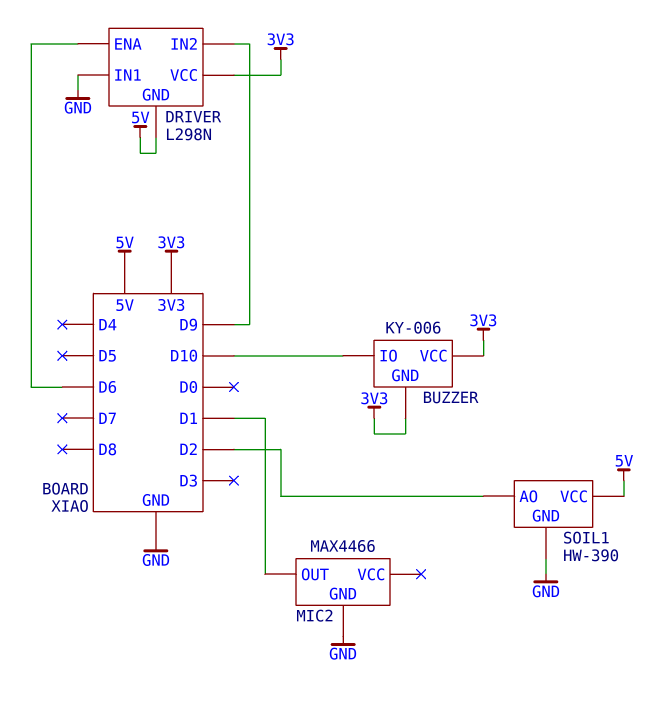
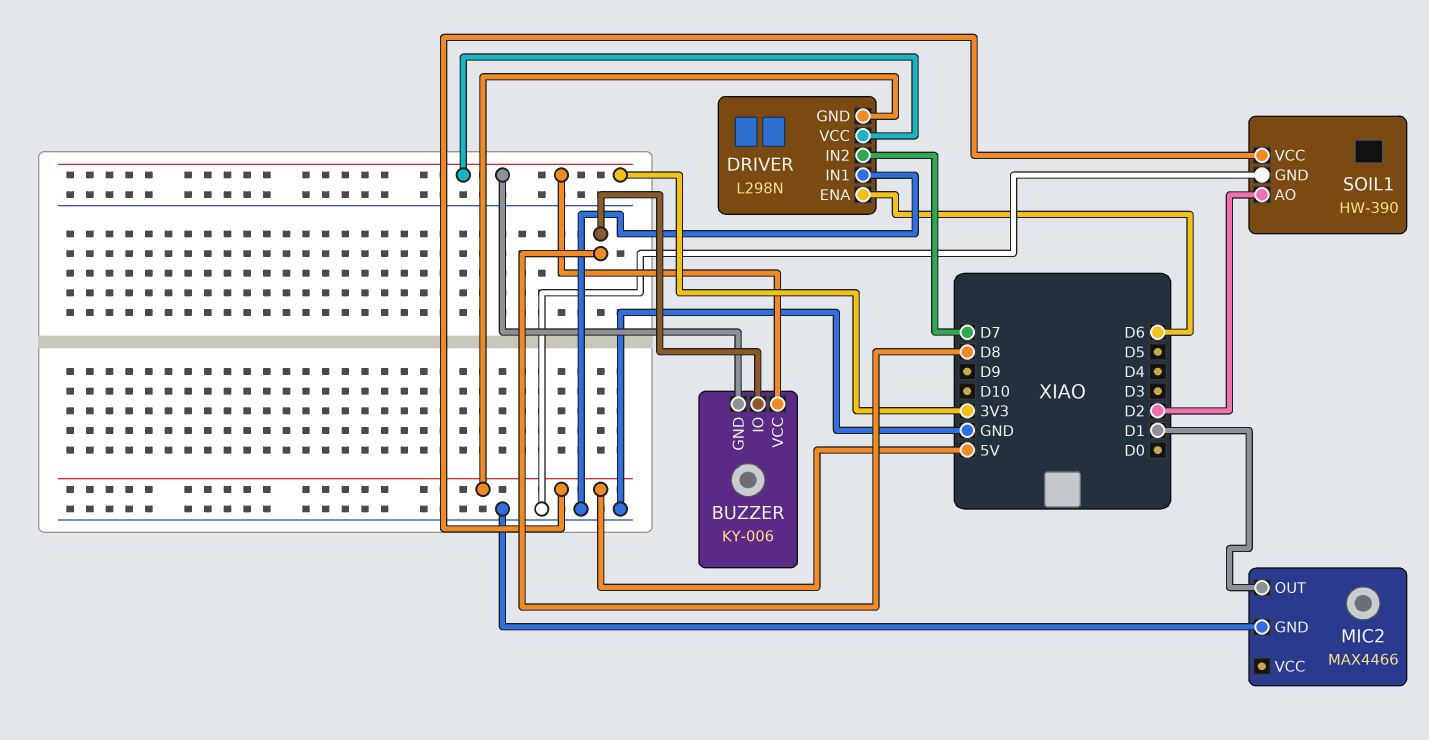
BUZZER pin IO: D10 -> D8
DRIVER pin IN2: D9 -> D7

